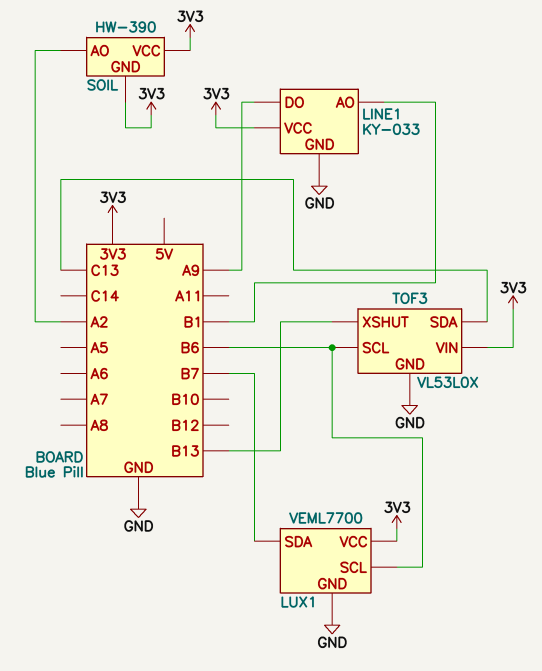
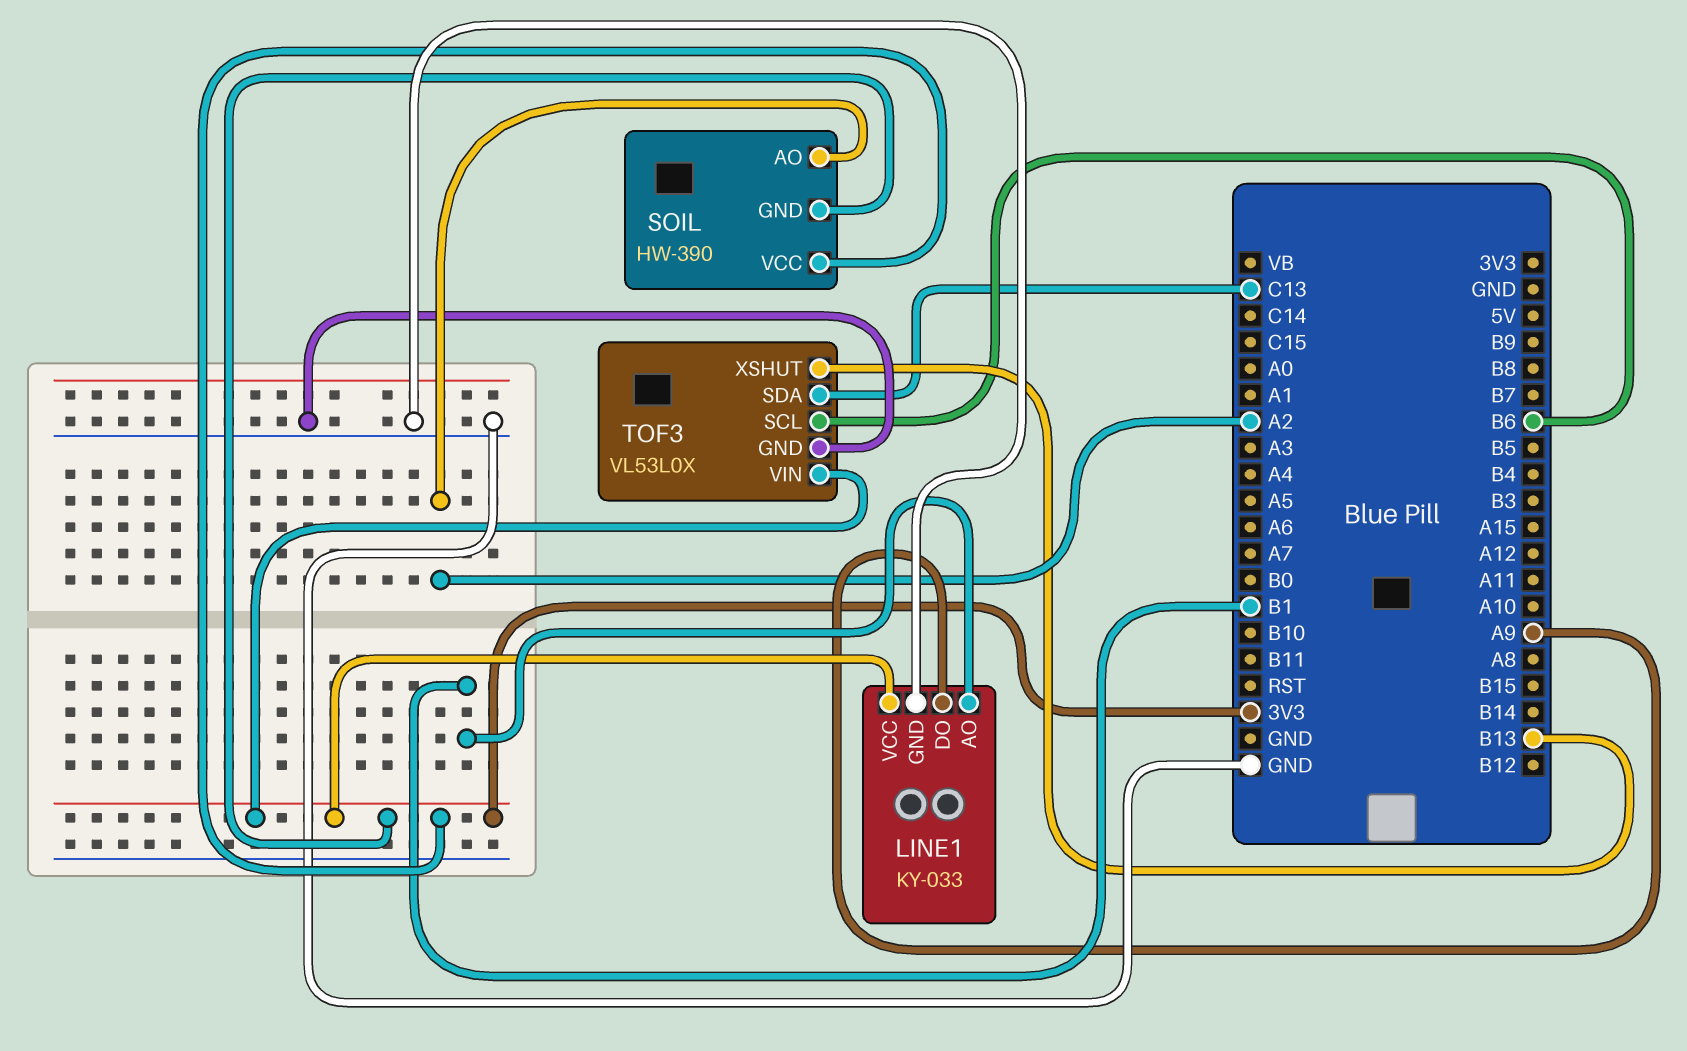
LUX1: VEML7700 -> none
LUX1 pin GND: GND -> none
LUX1 pin SCL: B6 -> none
LUX1 pin SDA: B7 -> none
LUX1 pin VCC: 3V3 -> none

